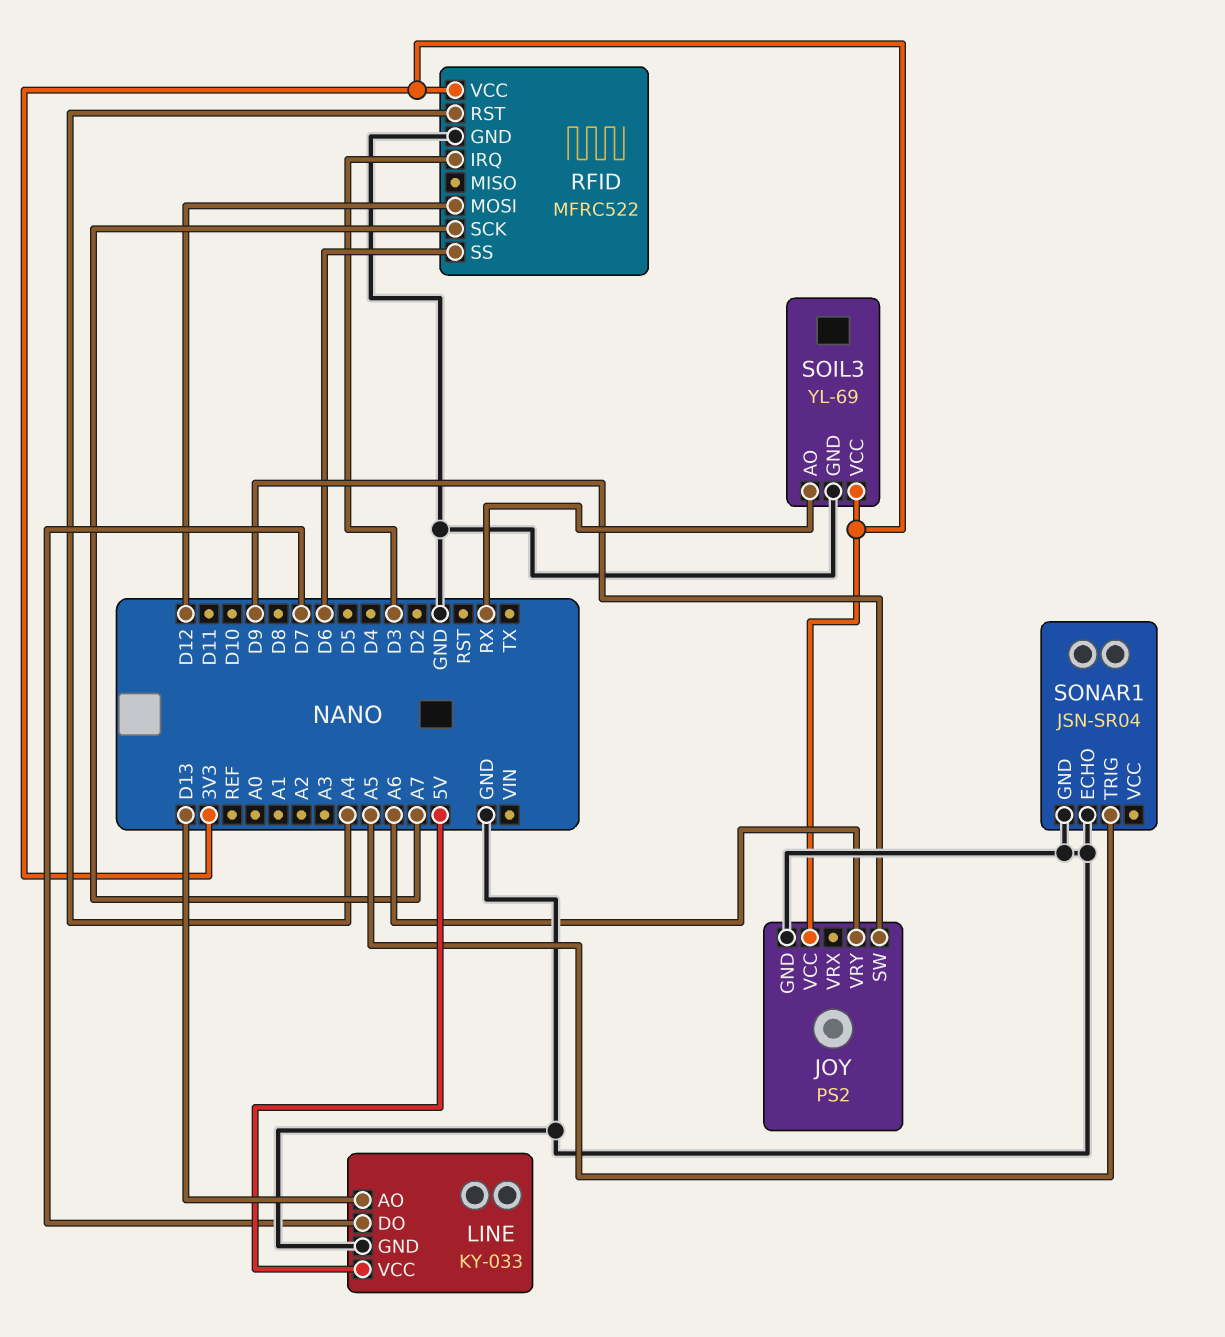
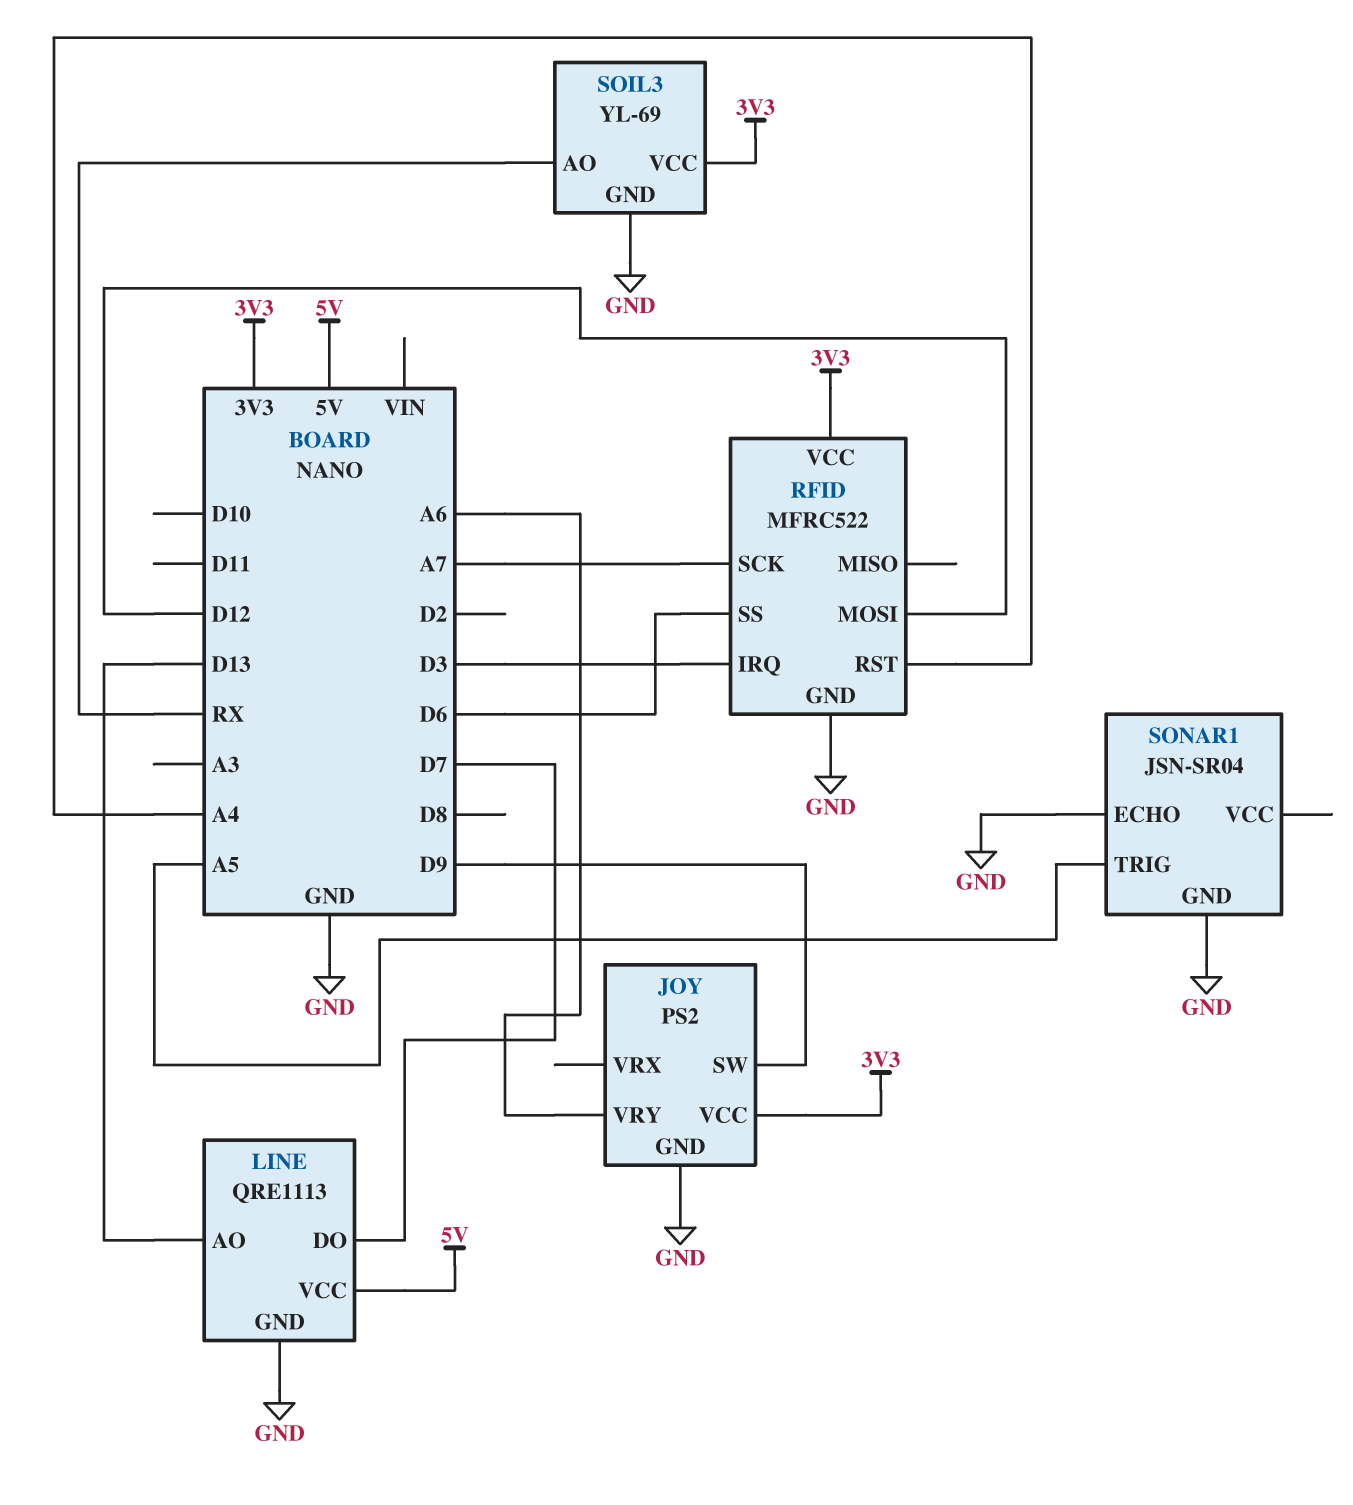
LINE: KY-033 -> QRE1113

